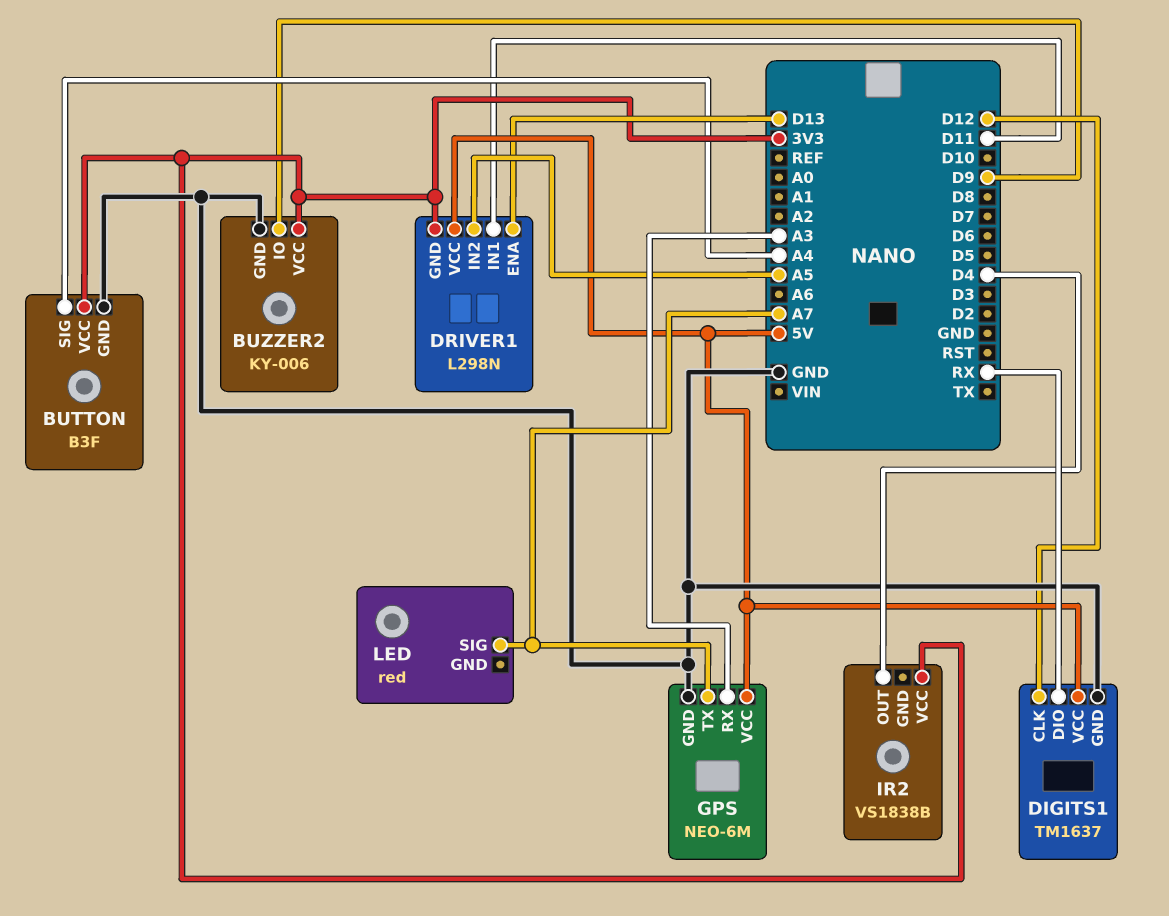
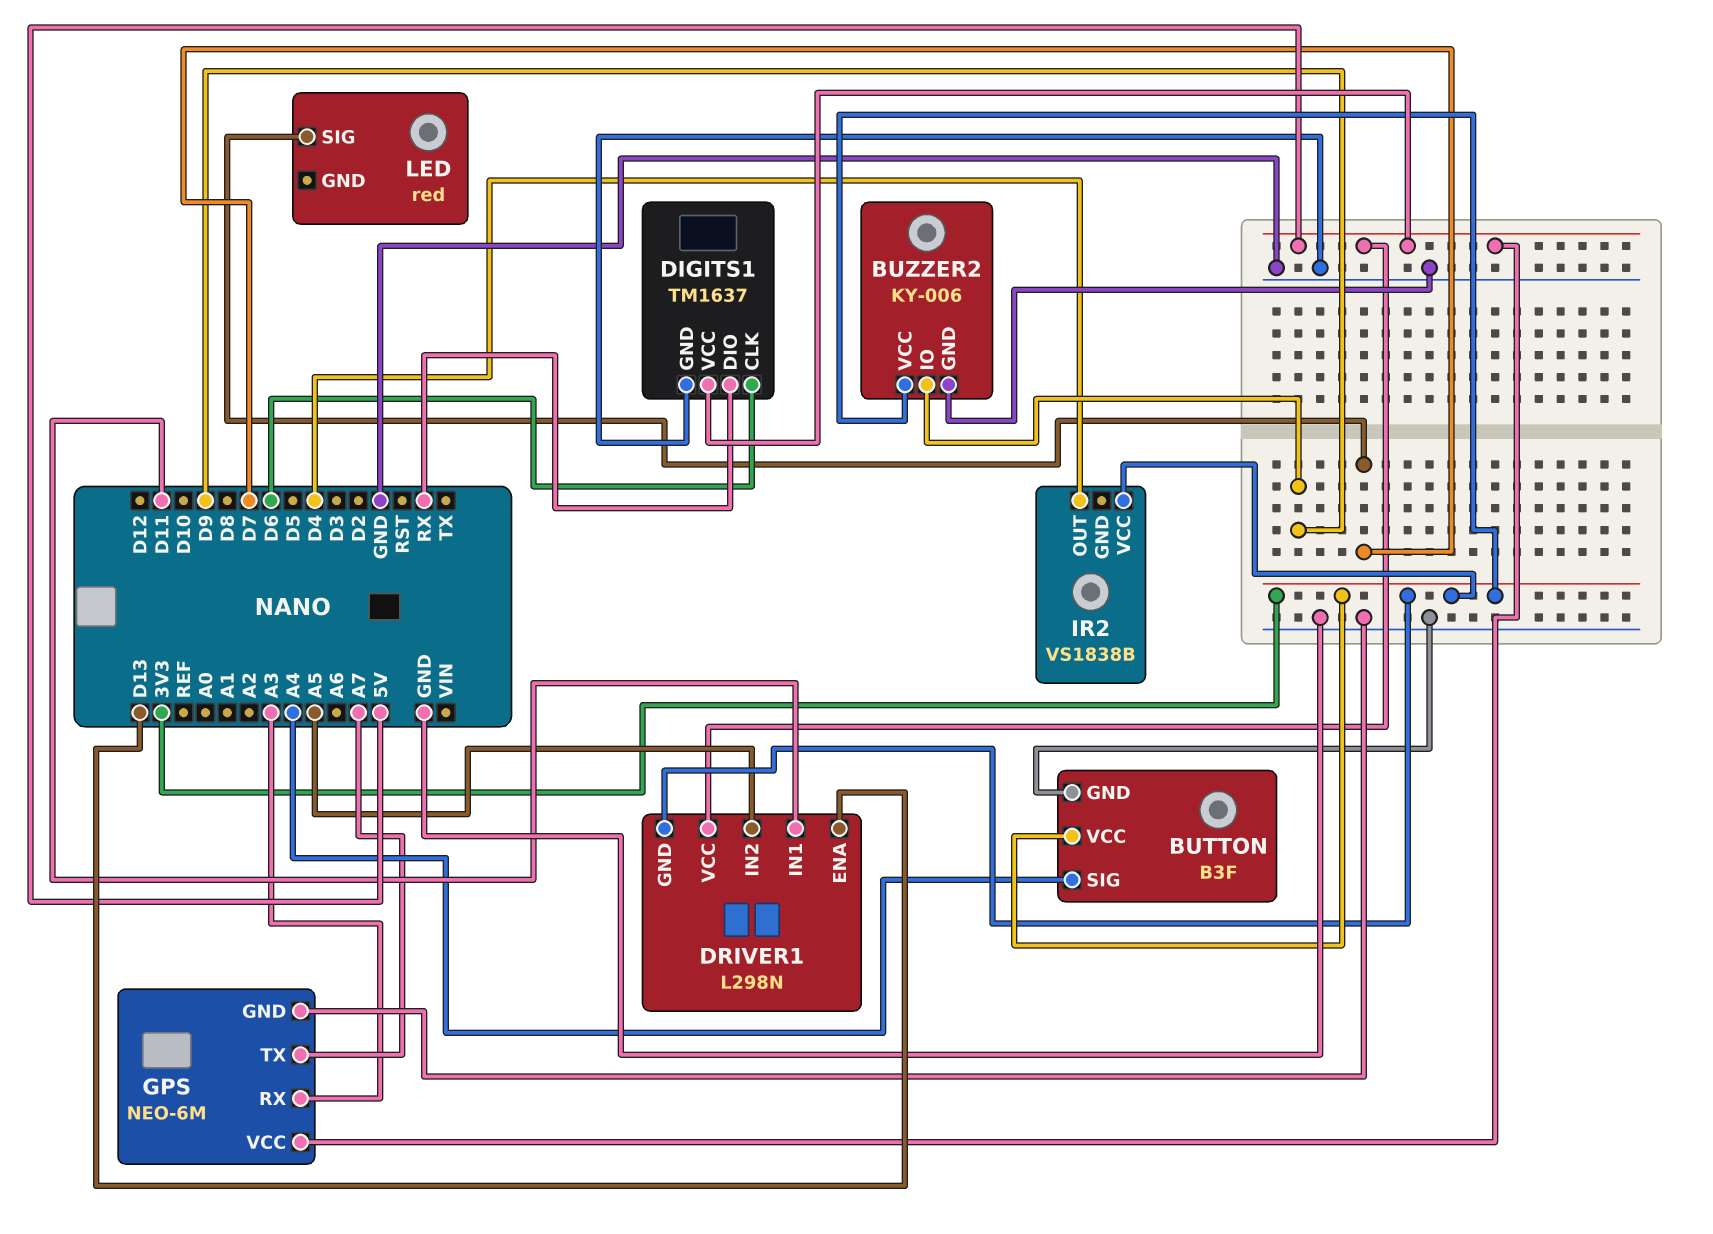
DIGITS1 pin CLK: D12 -> D6
LED pin SIG: A7 -> D7

